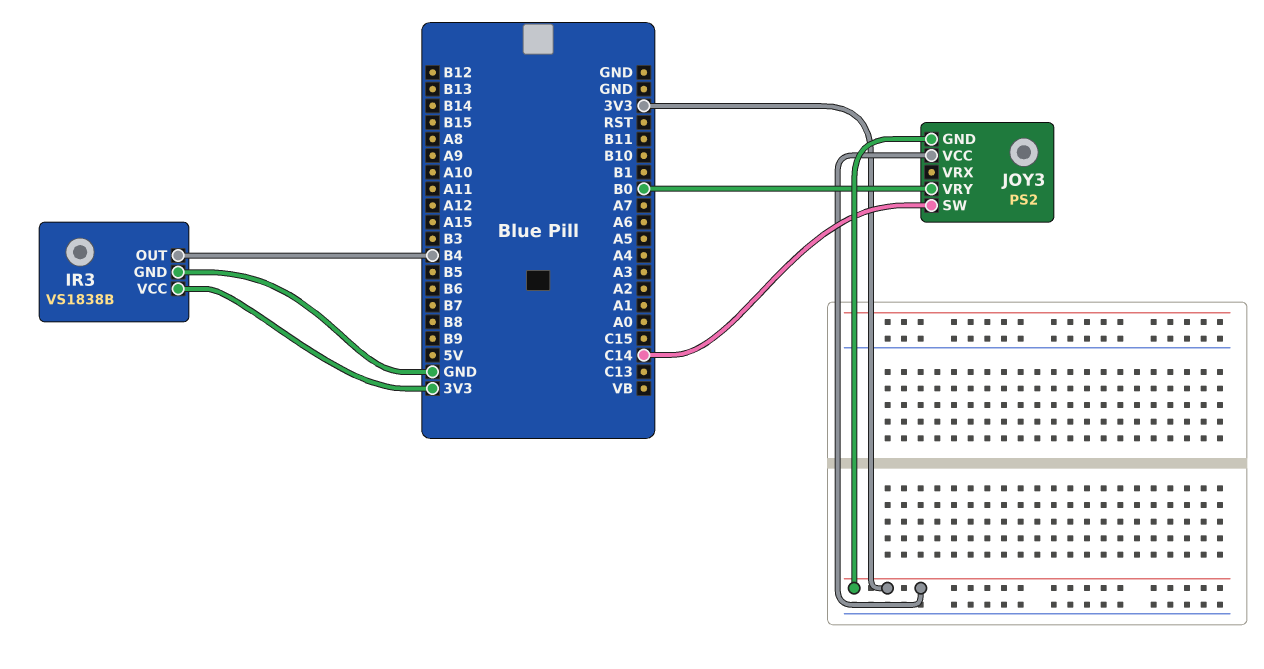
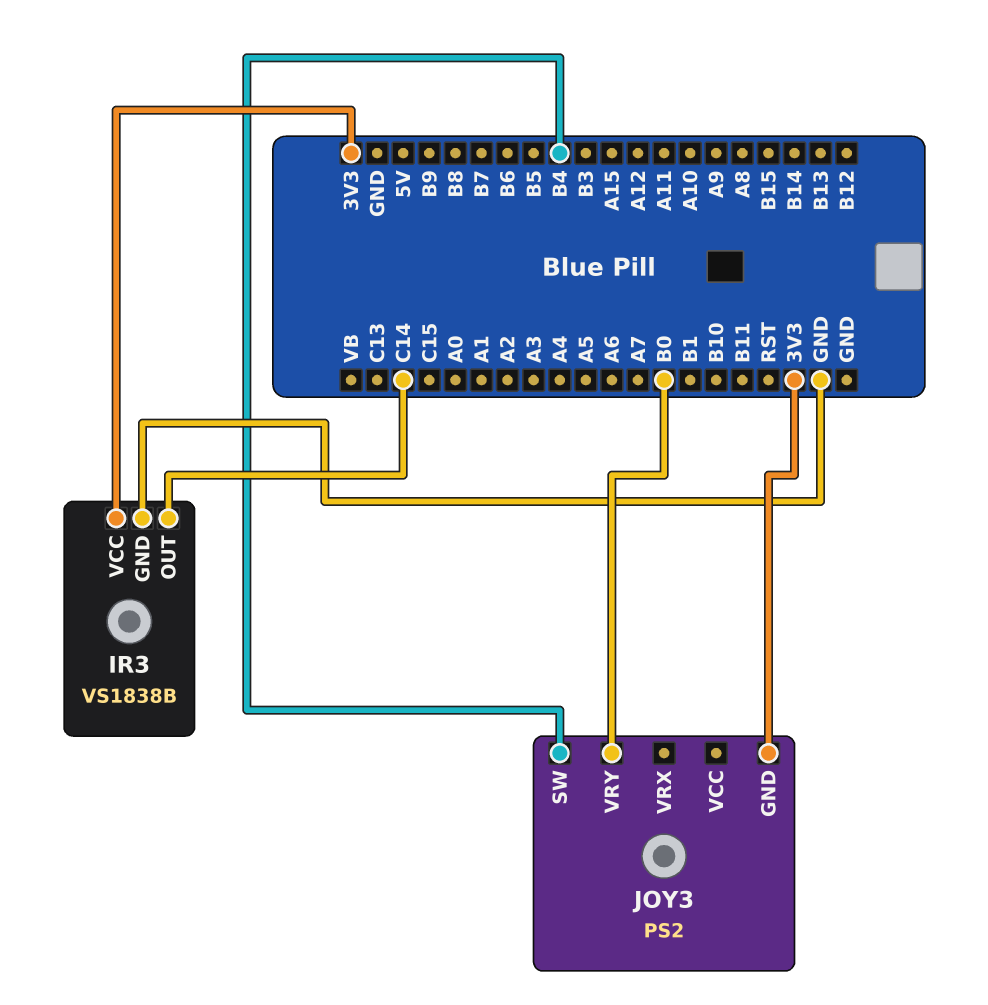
IR3 pin OUT: B4 -> C14
JOY3 pin SW: C14 -> B4
JOY3 pin VCC: 3V3 -> none

